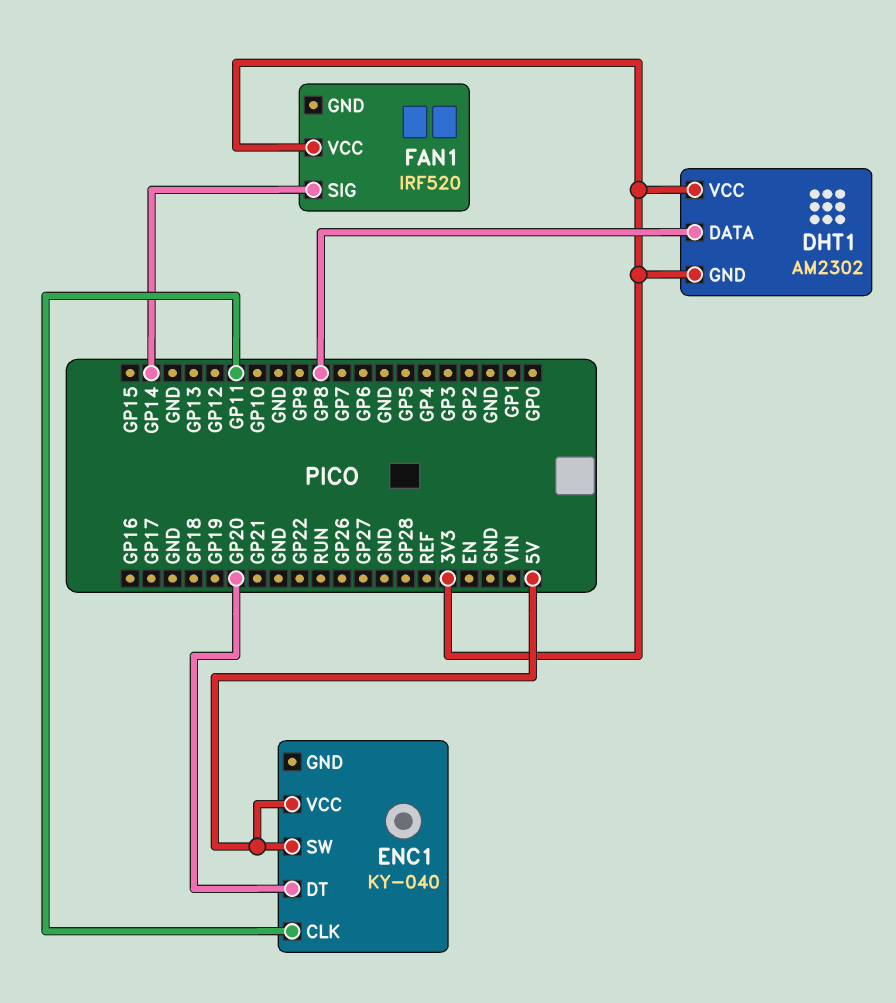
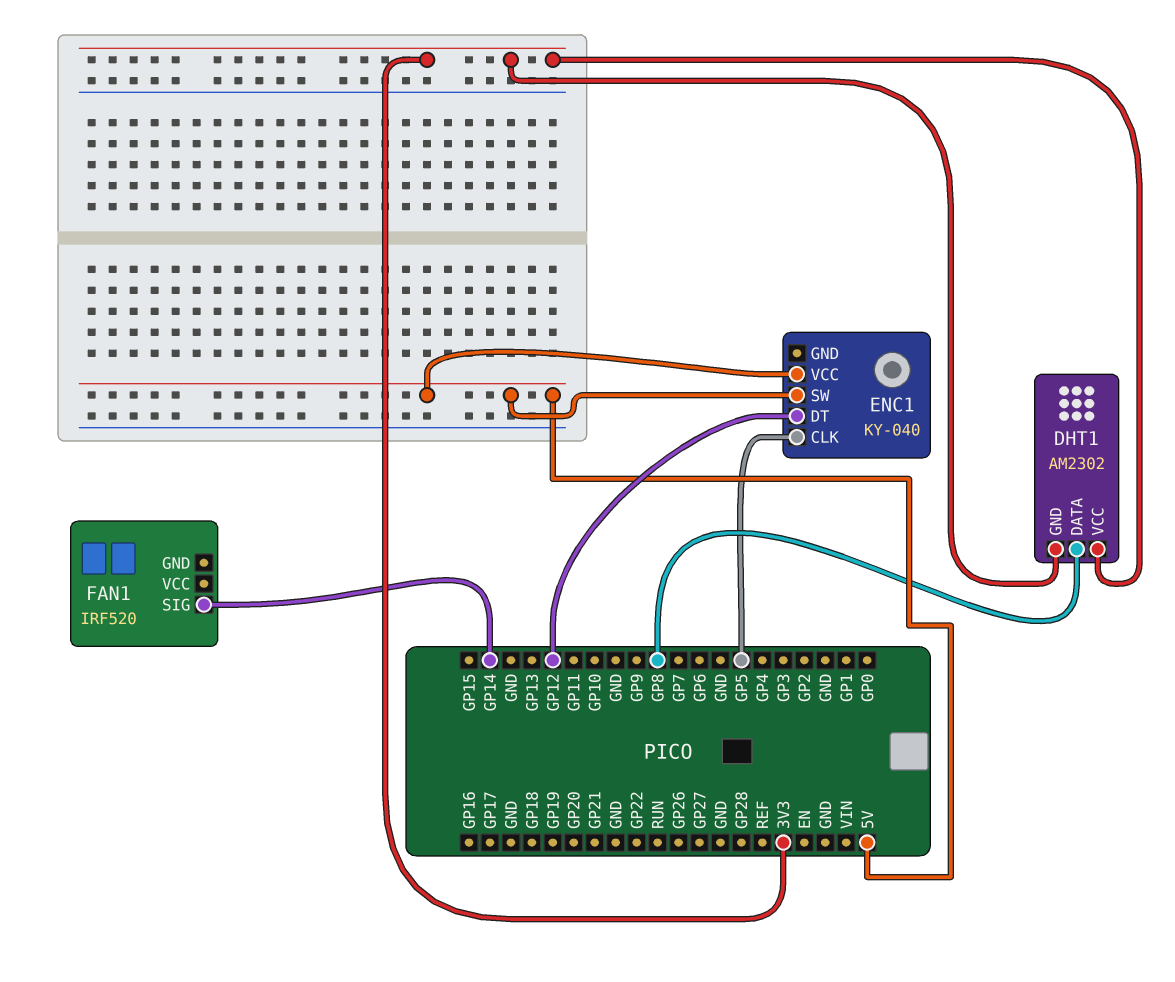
ENC1 pin CLK: GP11 -> GP5
ENC1 pin DT: GP20 -> GP12
FAN1 pin VCC: 3V3 -> none

